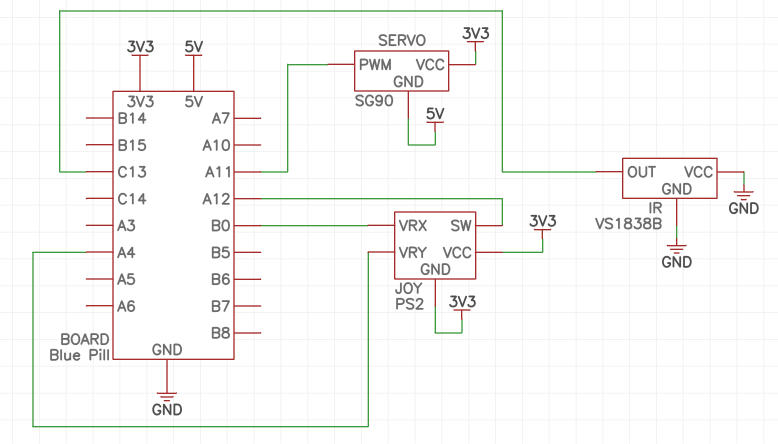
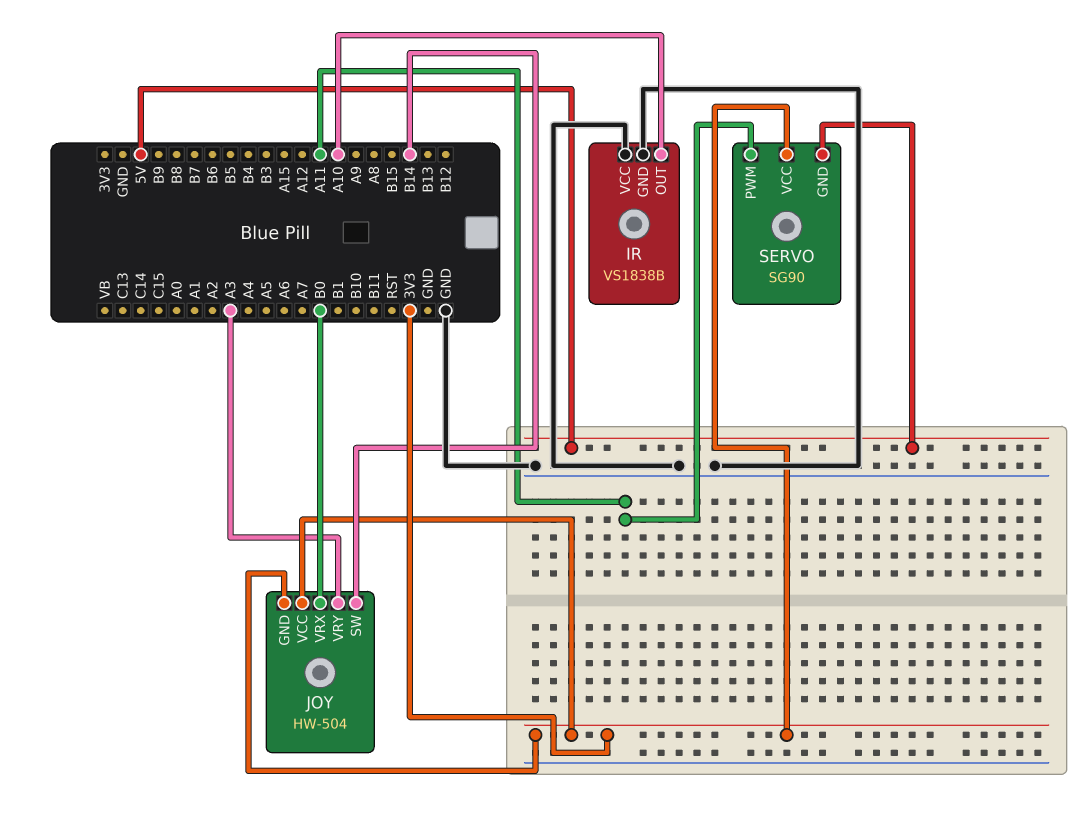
IR pin OUT: C13 -> A10
JOY: PS2 -> HW-504
JOY pin SW: A12 -> B14
JOY pin VRY: A4 -> A3

